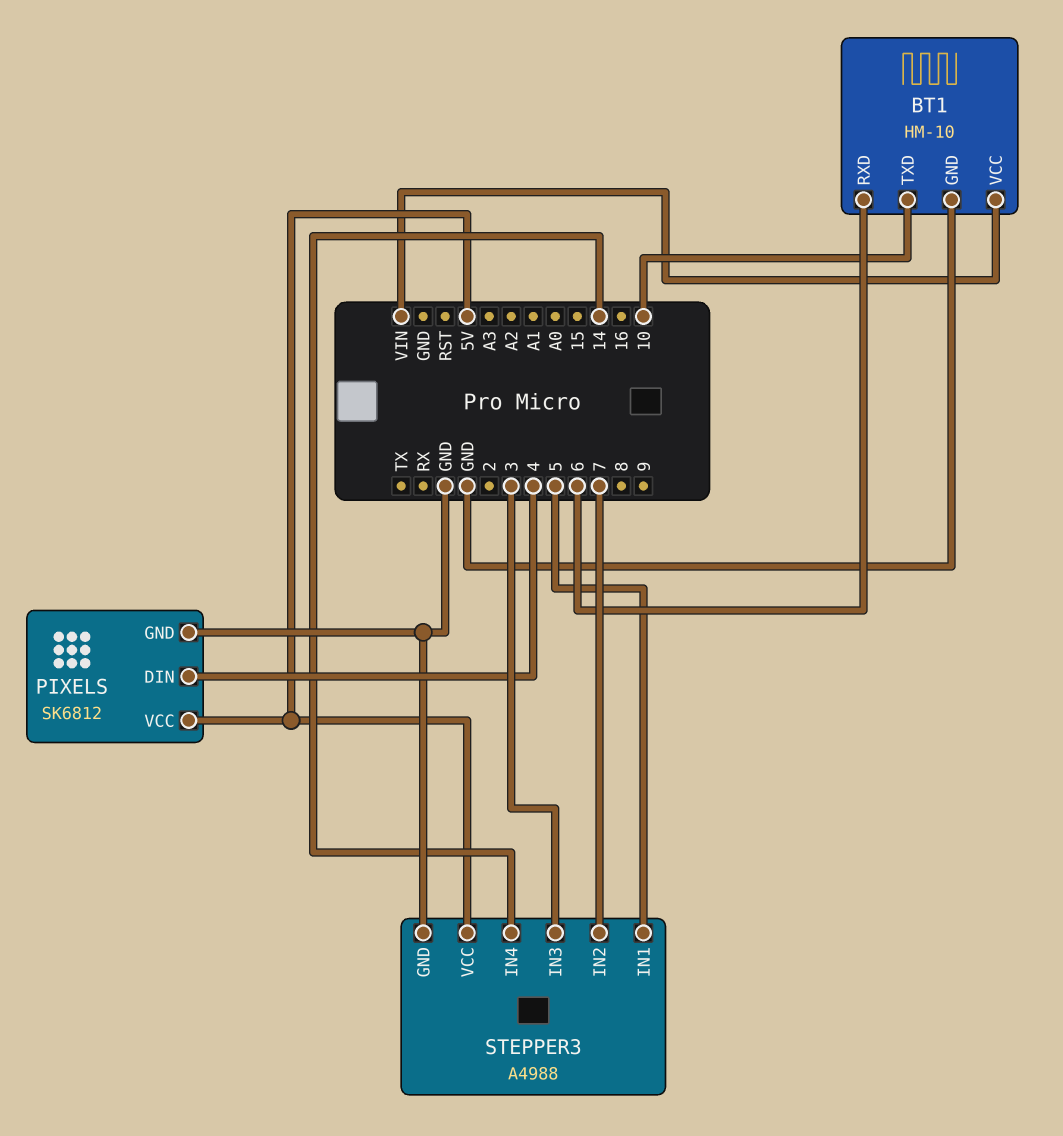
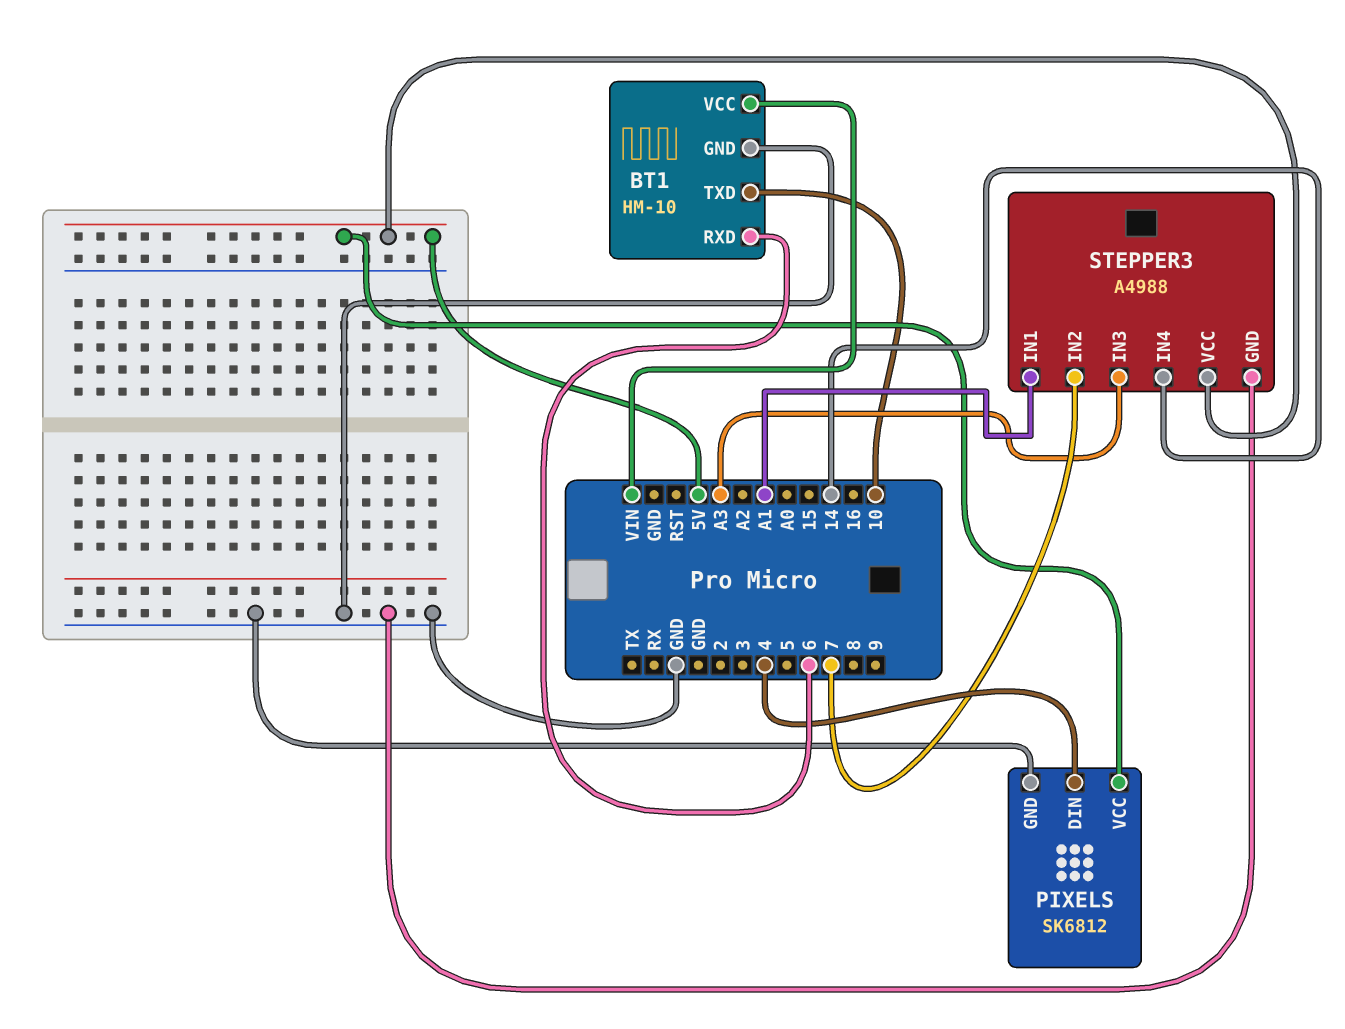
STEPPER3 pin IN1: 5 -> A1
STEPPER3 pin IN3: 3 -> A3

